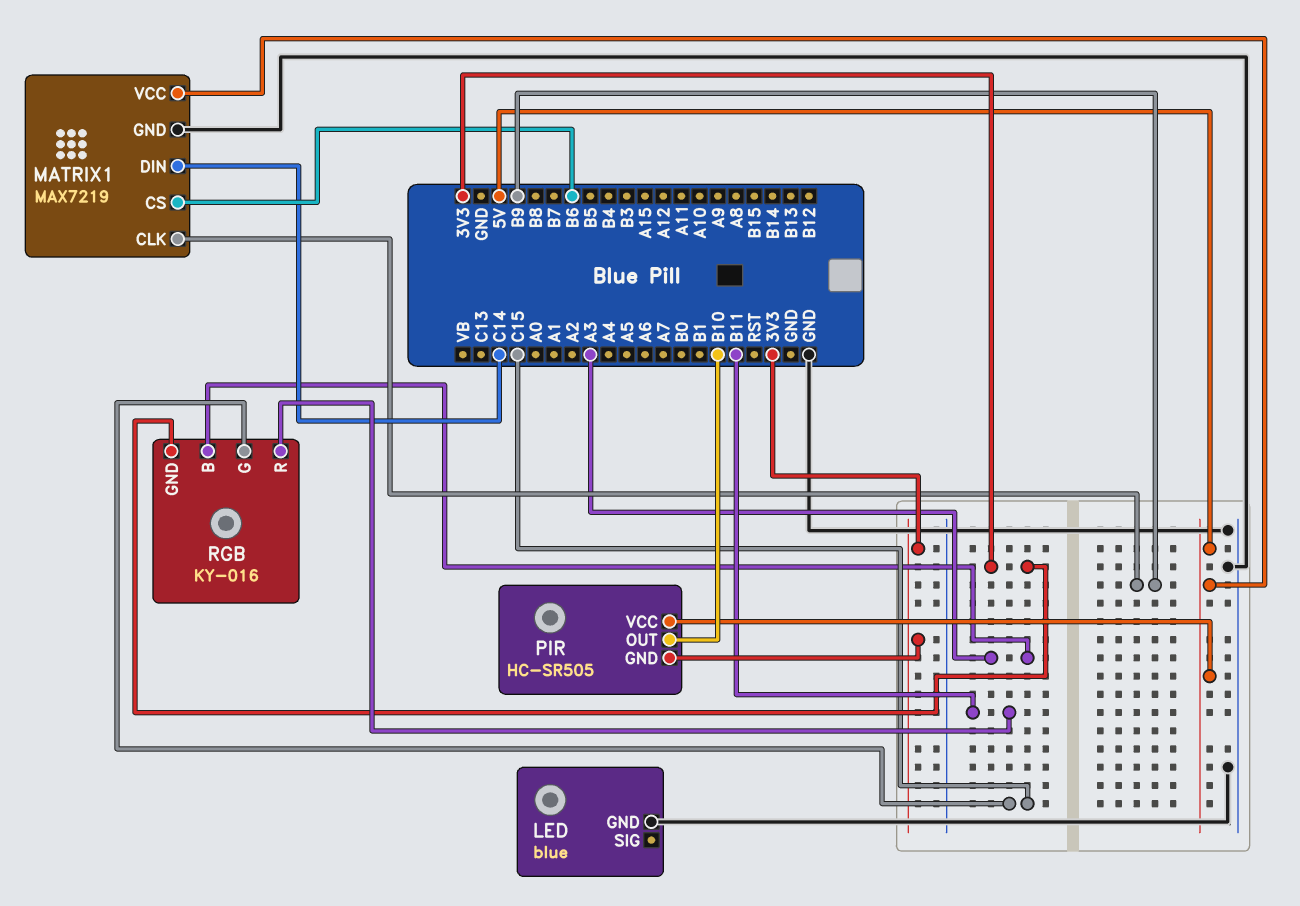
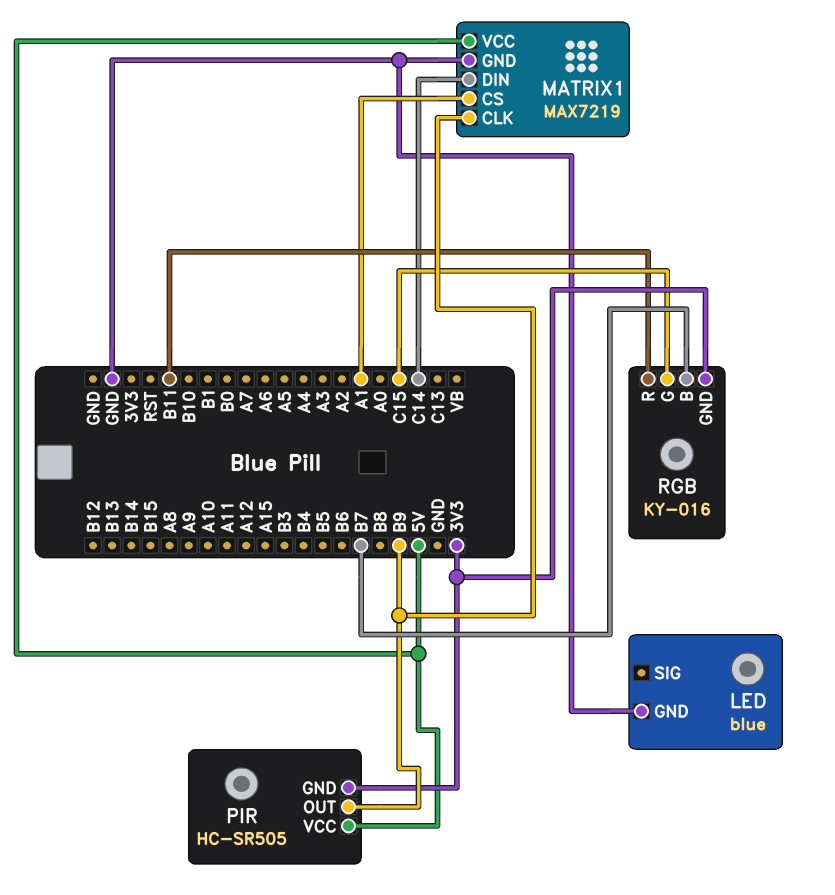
MATRIX1 pin CS: B6 -> A1
PIR pin OUT: B10 -> B9
RGB pin B: A3 -> B7

